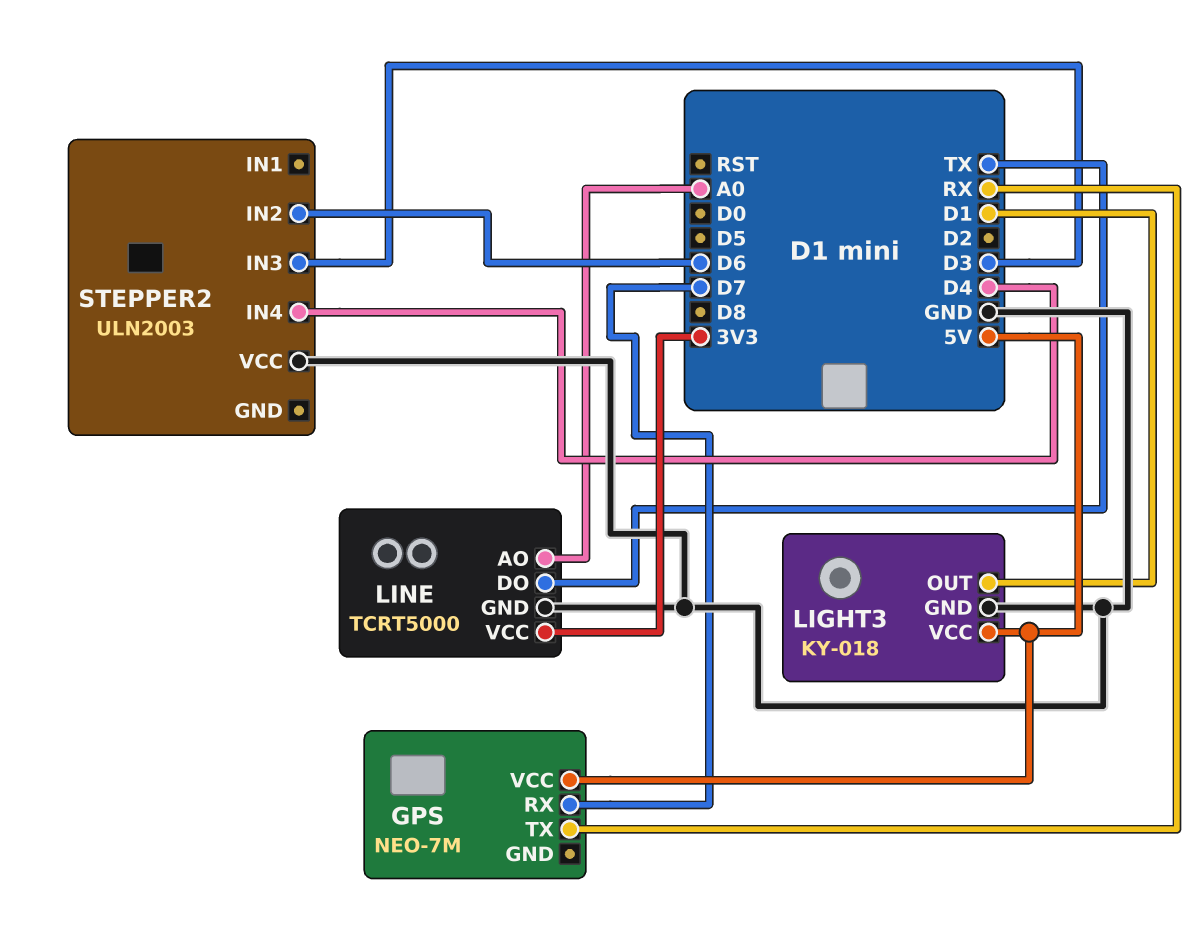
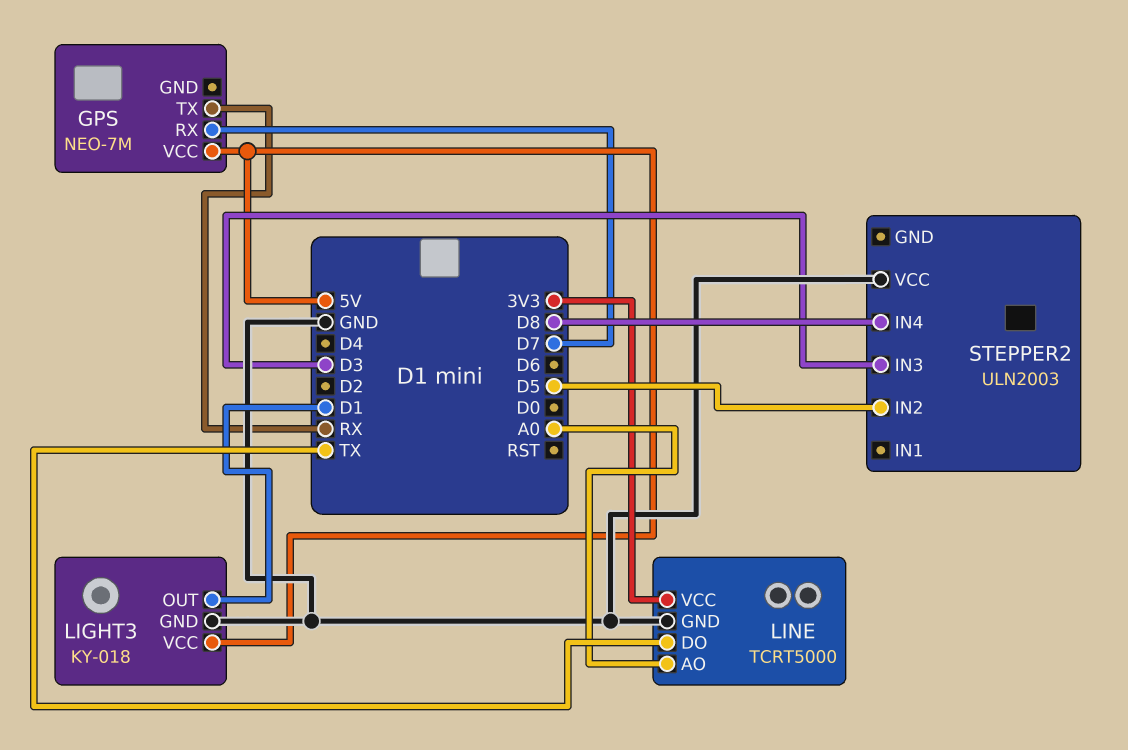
STEPPER2 pin IN2: D6 -> D5
STEPPER2 pin IN4: D4 -> D8

